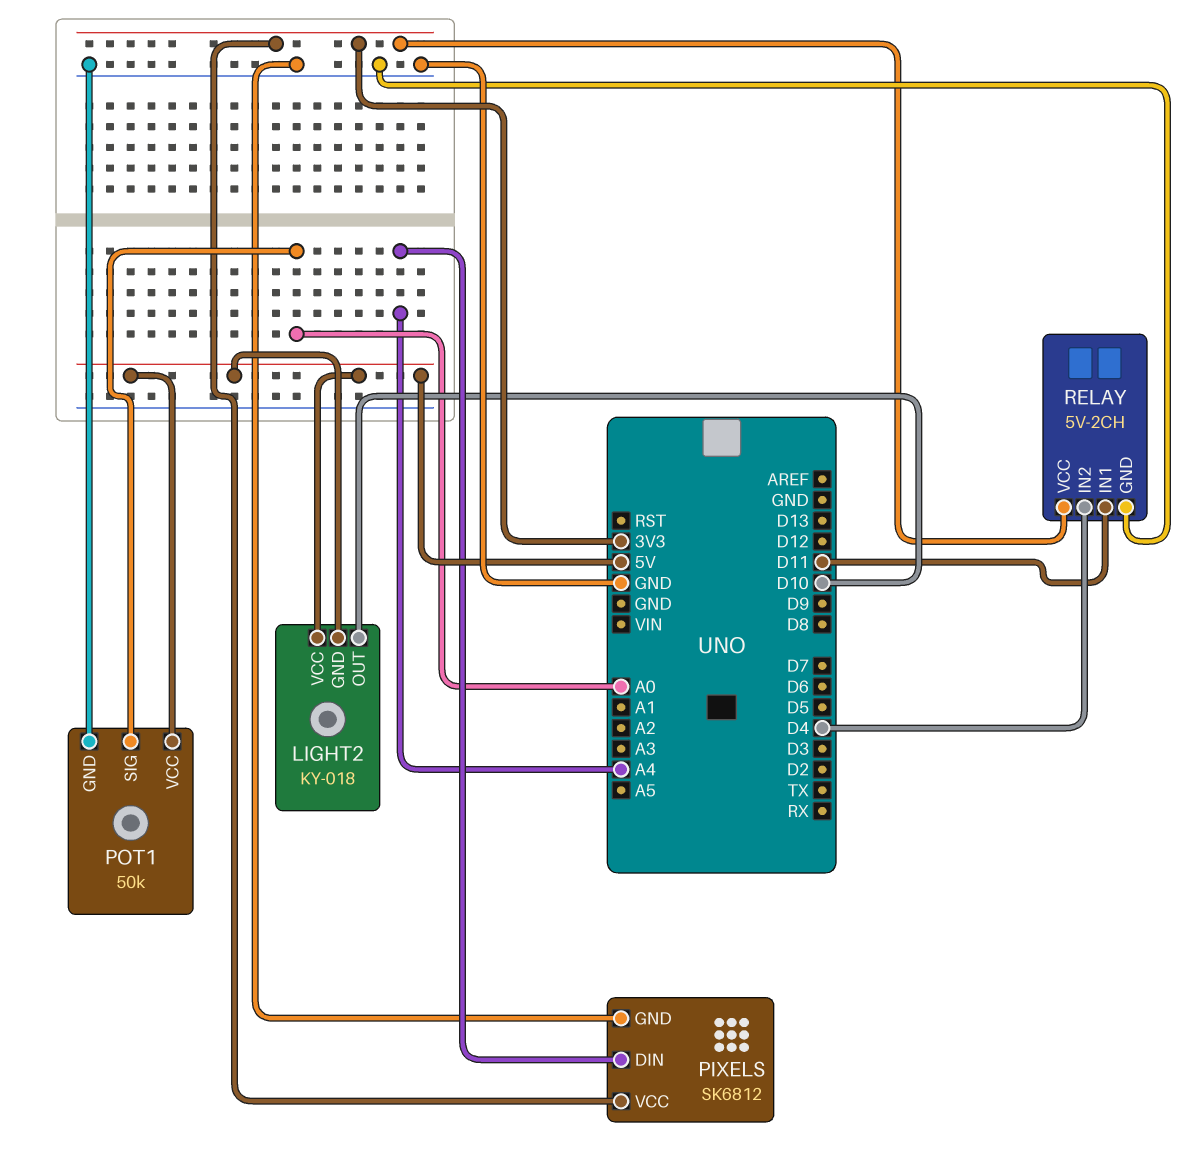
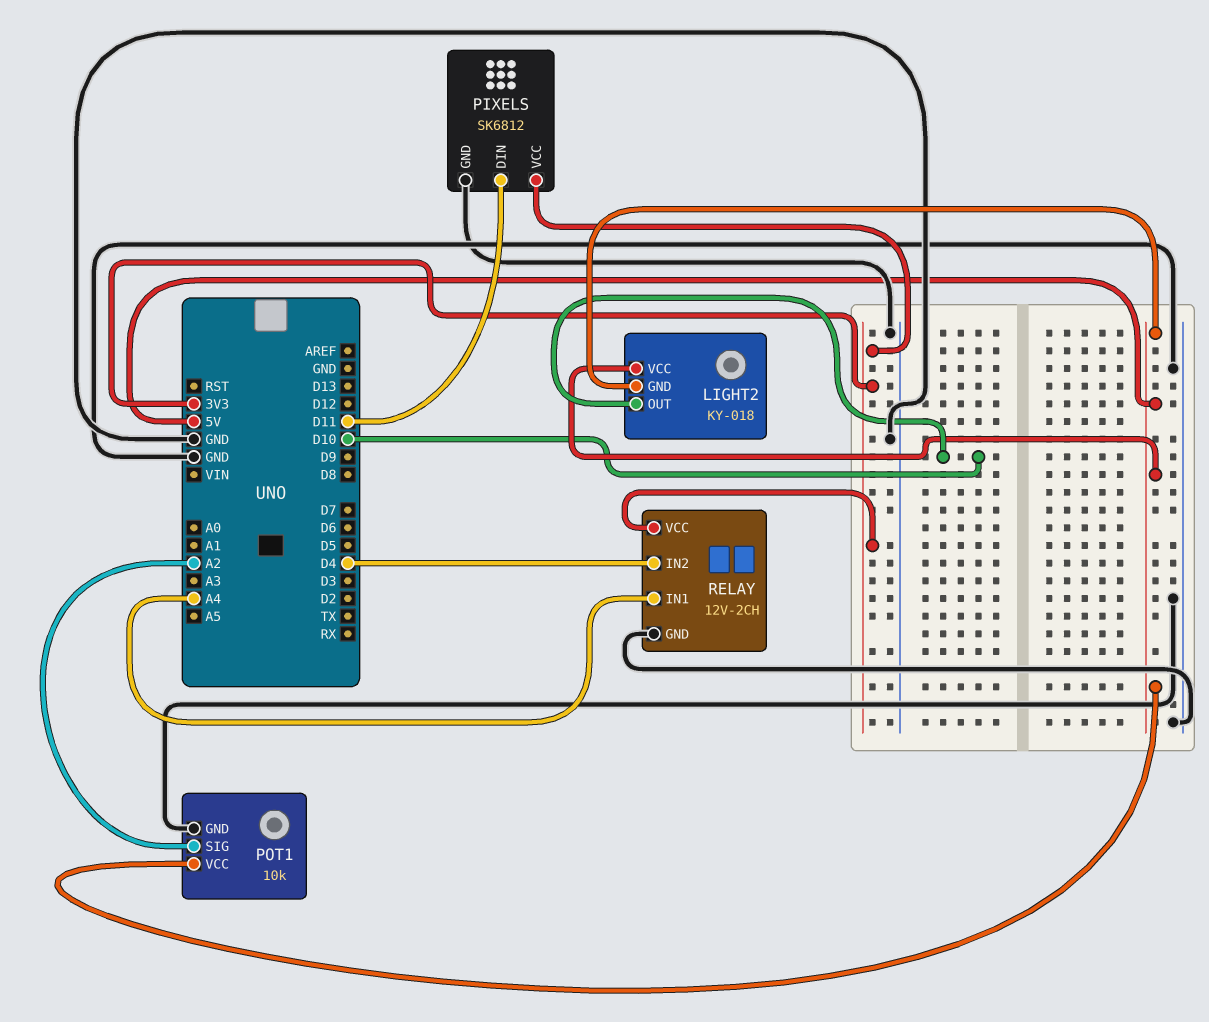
PIXELS pin DIN: A4 -> D11
POT1: 50k -> 10k
POT1 pin SIG: A0 -> A2
RELAY: 5V-2CH -> 12V-2CH
RELAY pin IN1: D11 -> A4

